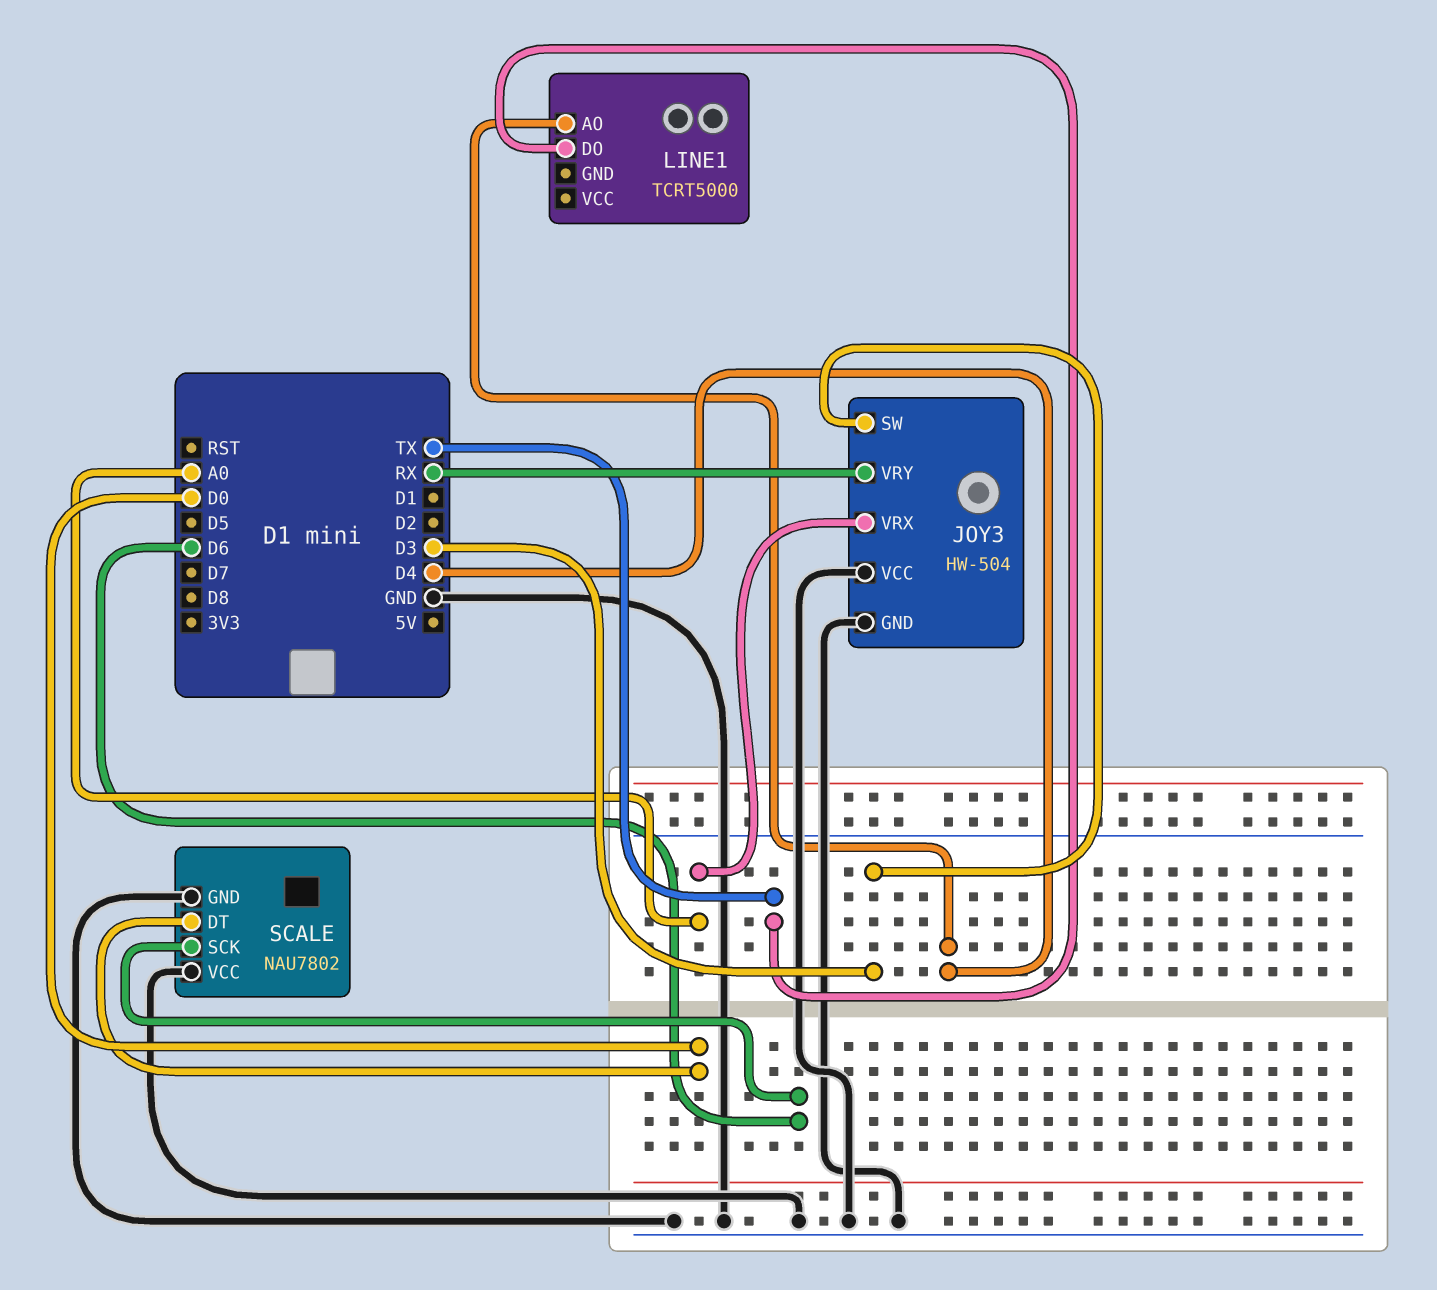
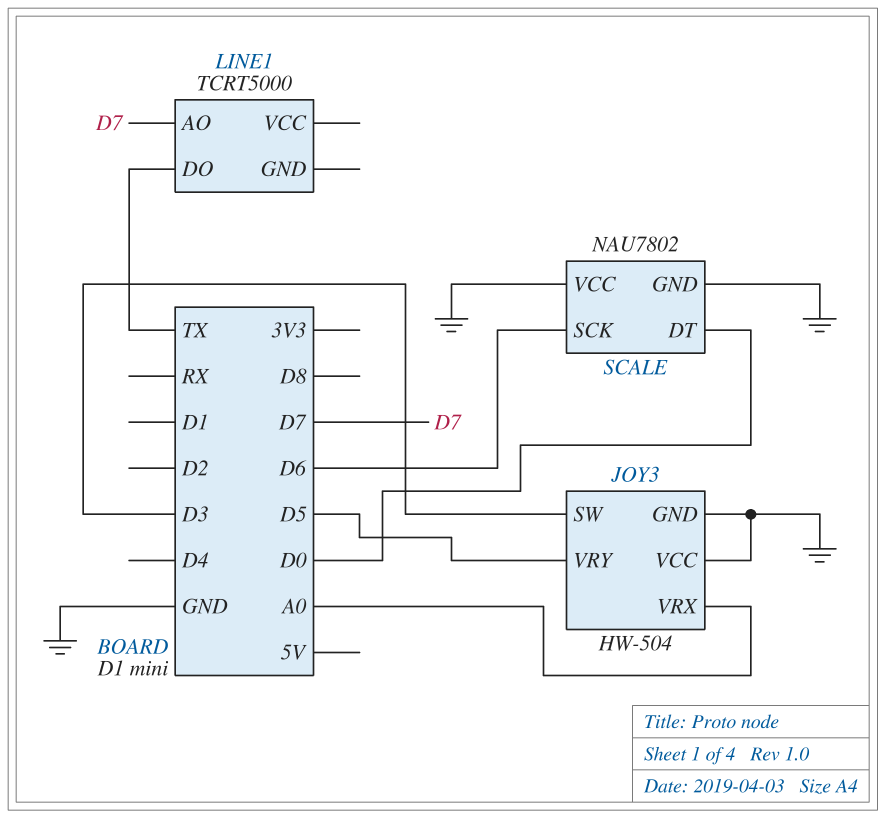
JOY3 pin VRY: RX -> D5
LINE1 pin AO: D4 -> D7

